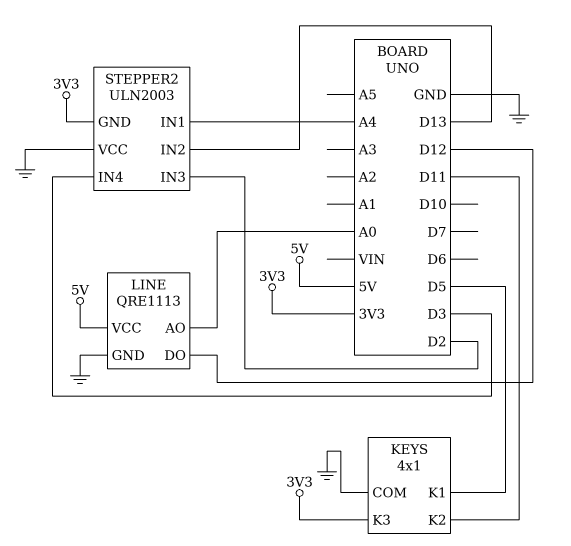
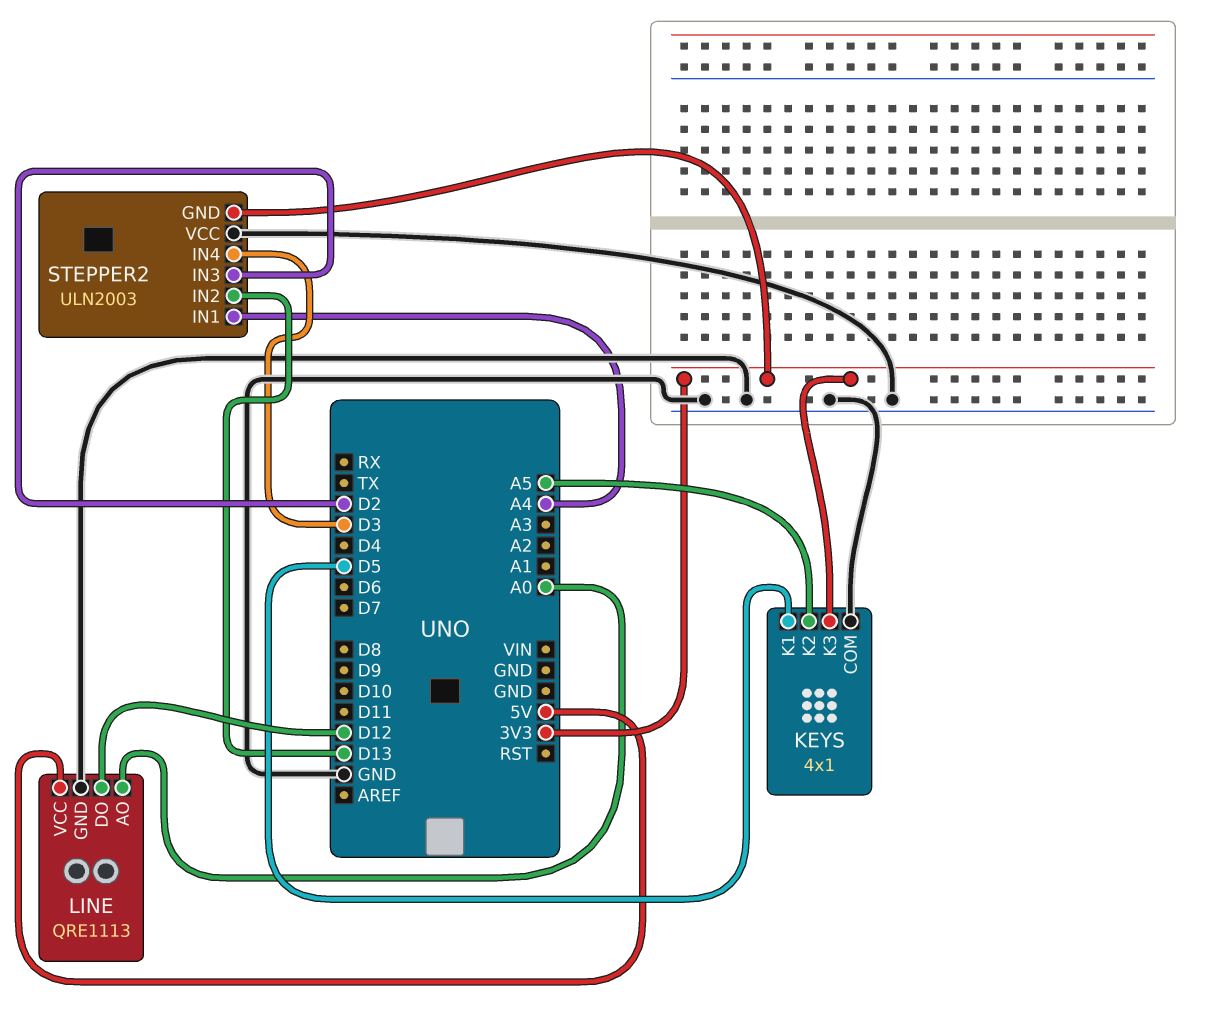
KEYS pin K2: D11 -> A5

